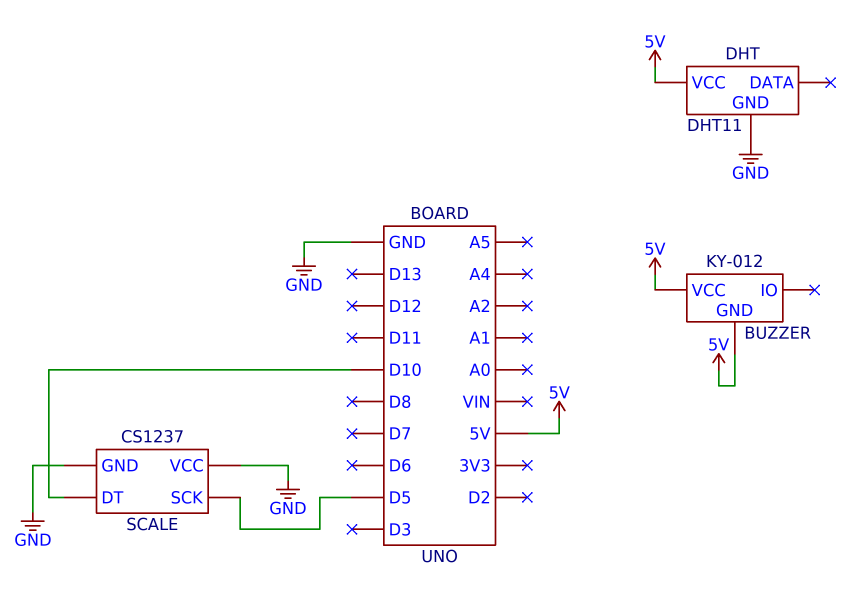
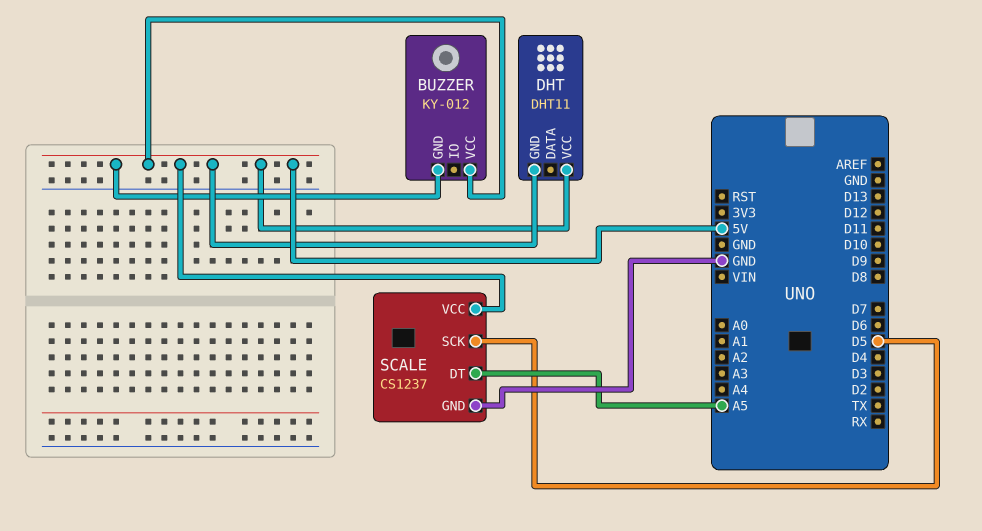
DHT pin GND: GND -> 5V
SCALE pin DT: D10 -> A5
SCALE pin VCC: GND -> 5V

